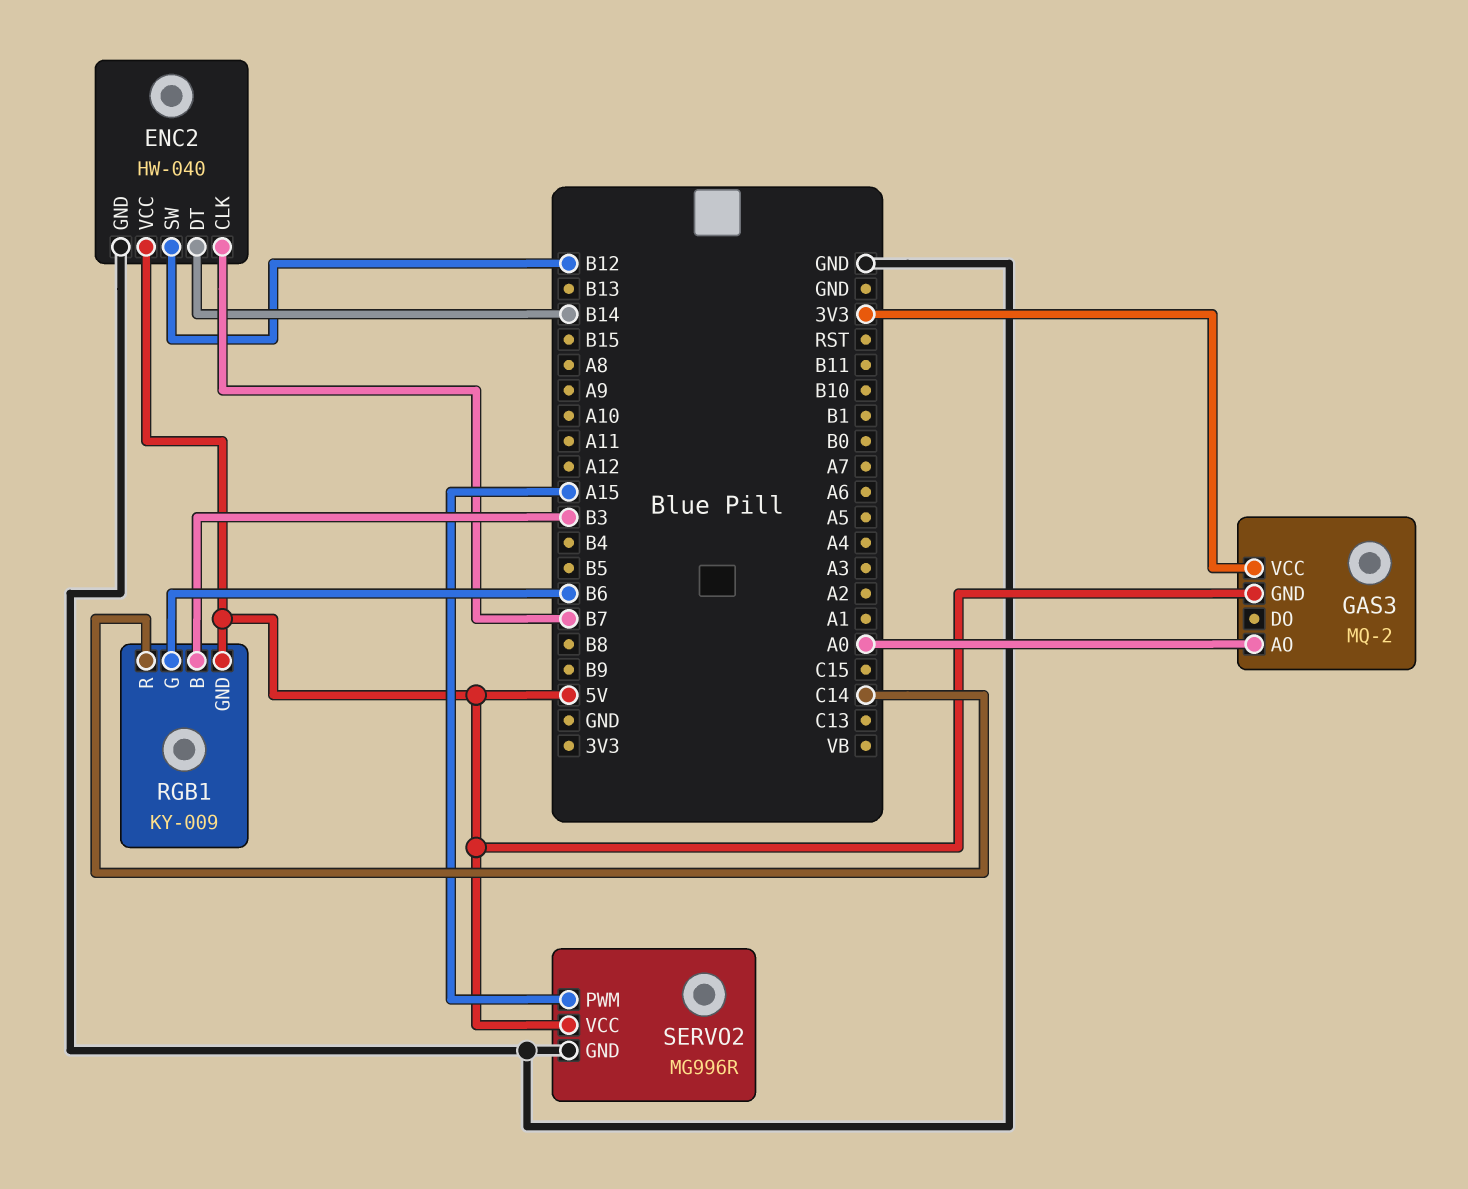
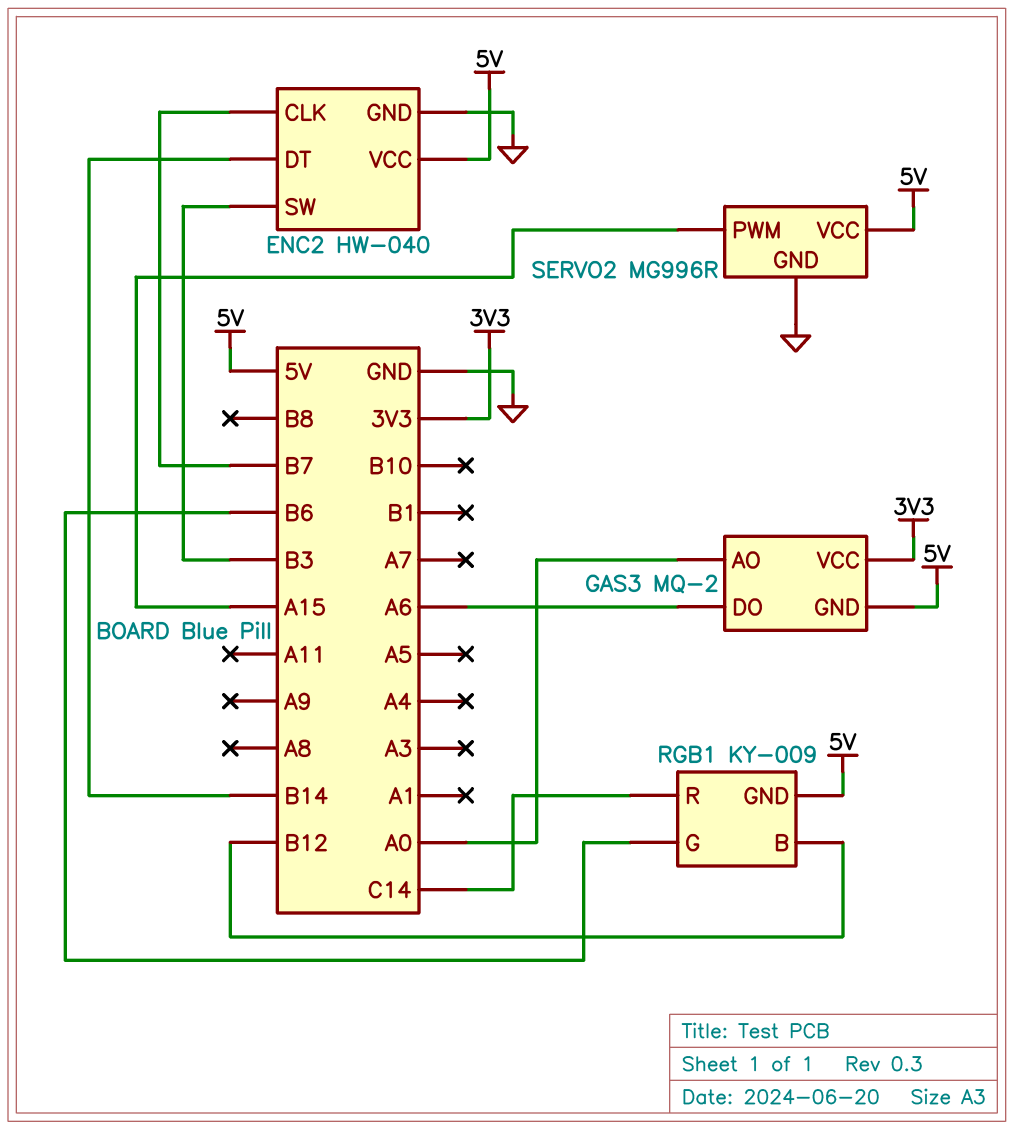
ENC2 pin SW: B12 -> B3
GAS3 pin DO: none -> A6
RGB1 pin B: B3 -> B12

